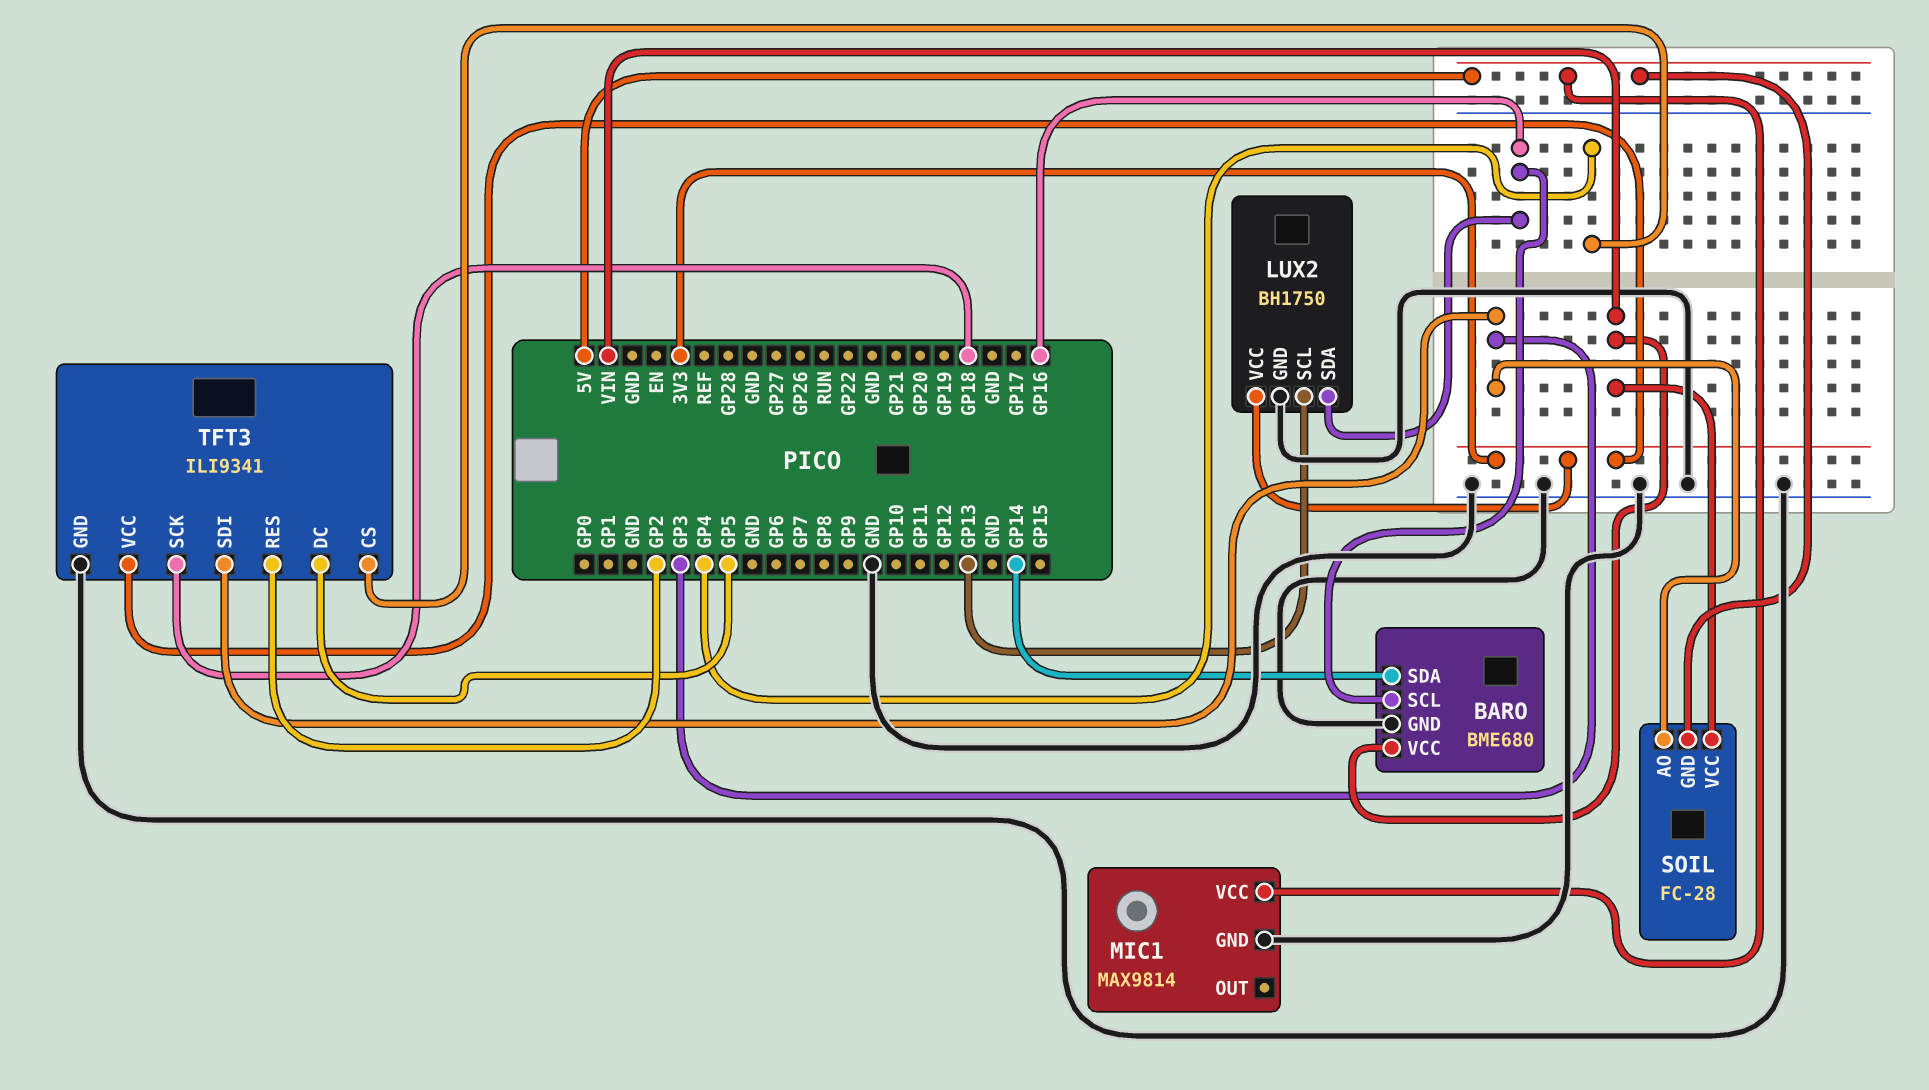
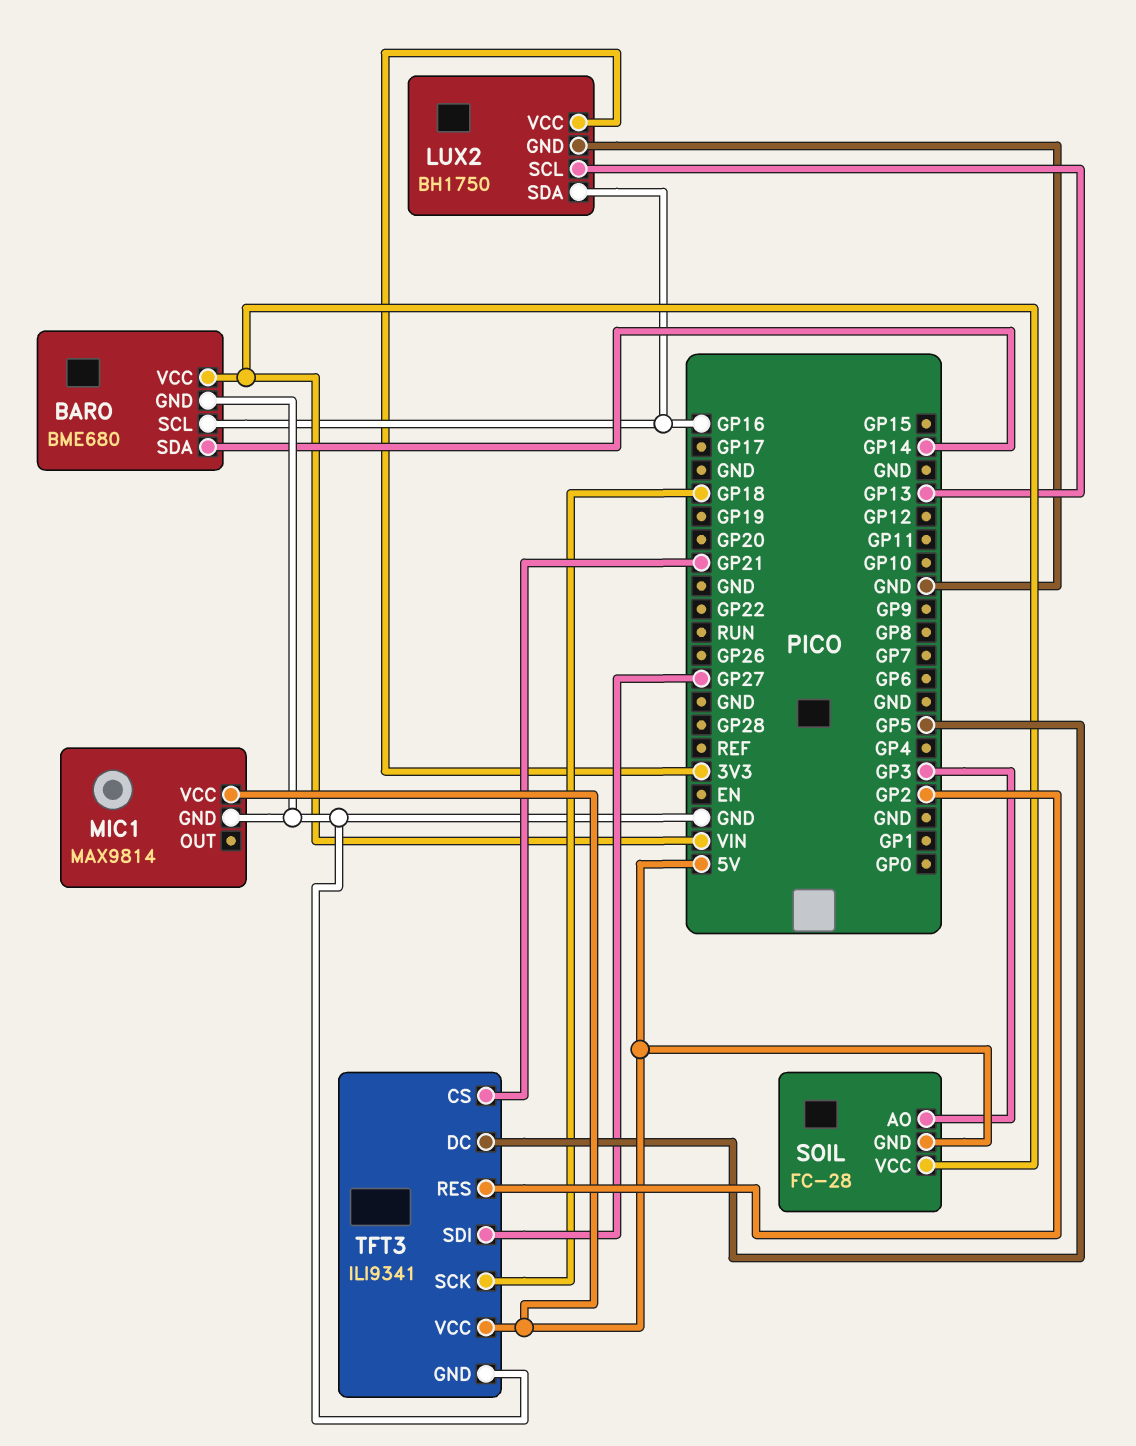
TFT3 pin CS: GP4 -> GP21
TFT3 pin SDI: GP3 -> GP27
TFT3 pin VCC: 3V3 -> 5V

